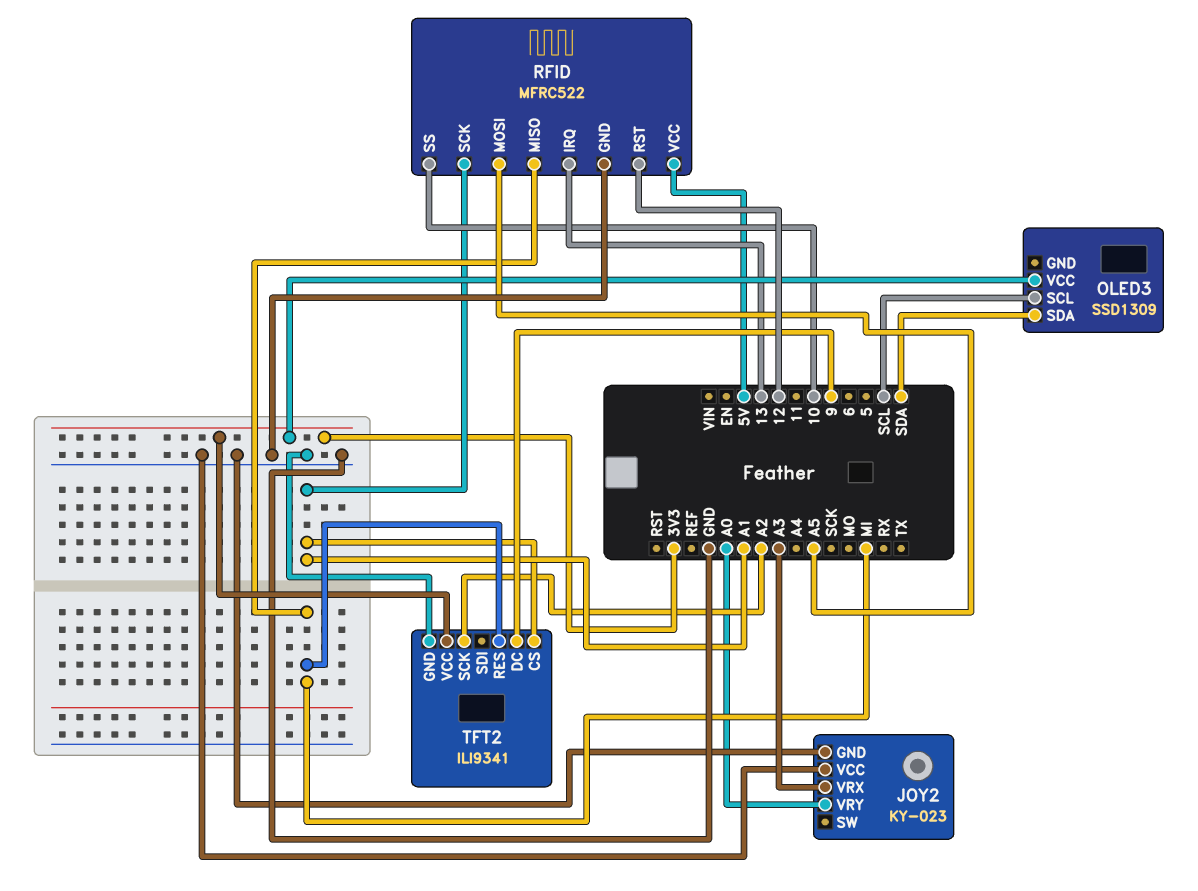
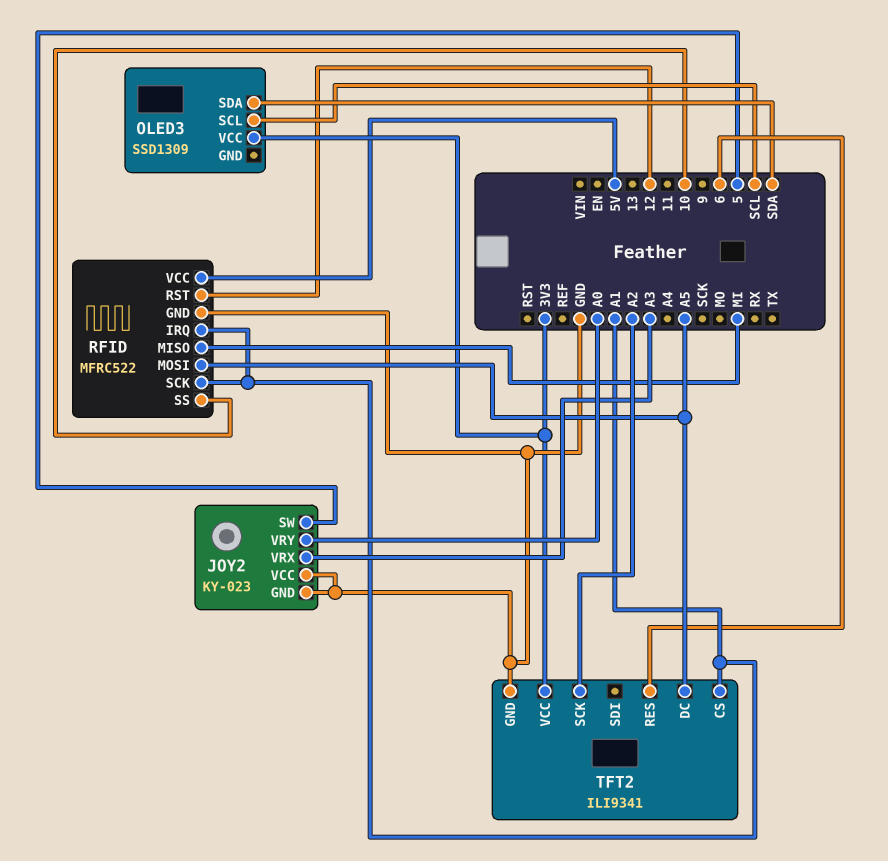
JOY2 pin SW: none -> 5
RFID pin IRQ: 13 -> A1
TFT2 pin DC: 9 -> A5
TFT2 pin RES: MI -> 6

